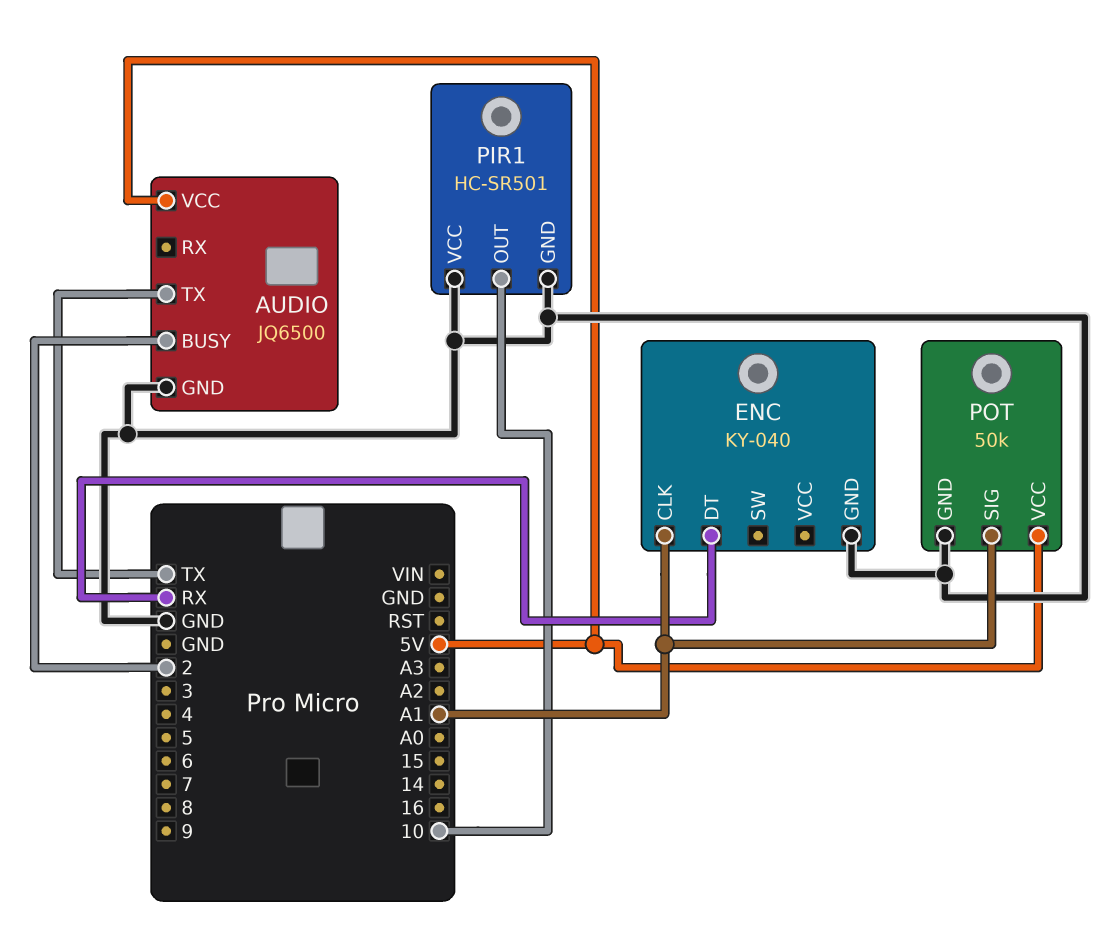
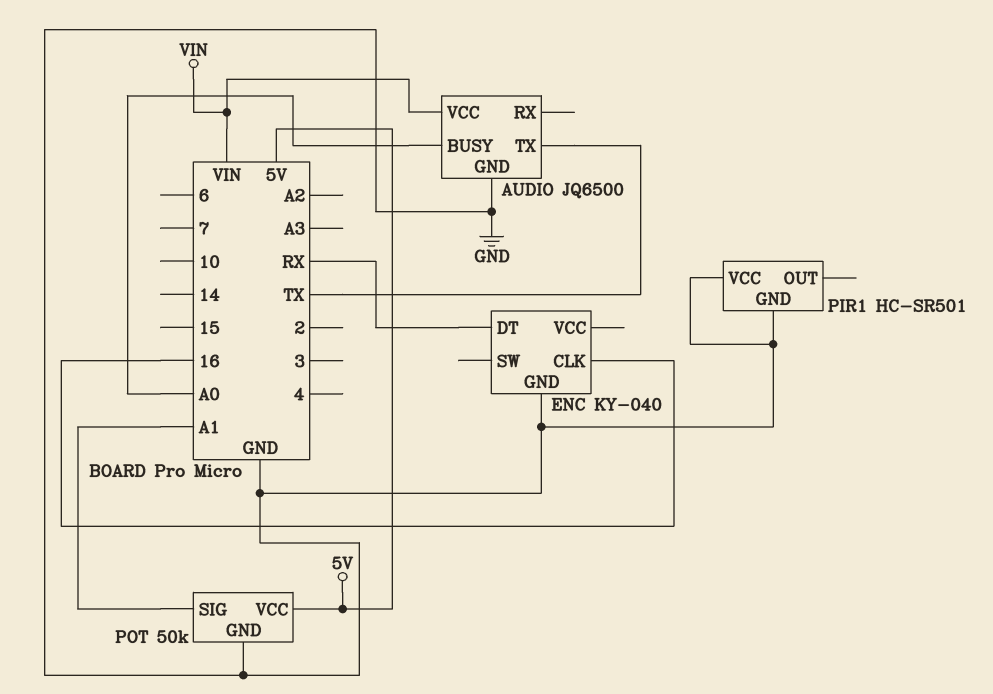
AUDIO pin BUSY: 2 -> A0
AUDIO pin VCC: 5V -> VIN
ENC pin CLK: A1 -> 16
PIR1 pin OUT: 10 -> none

